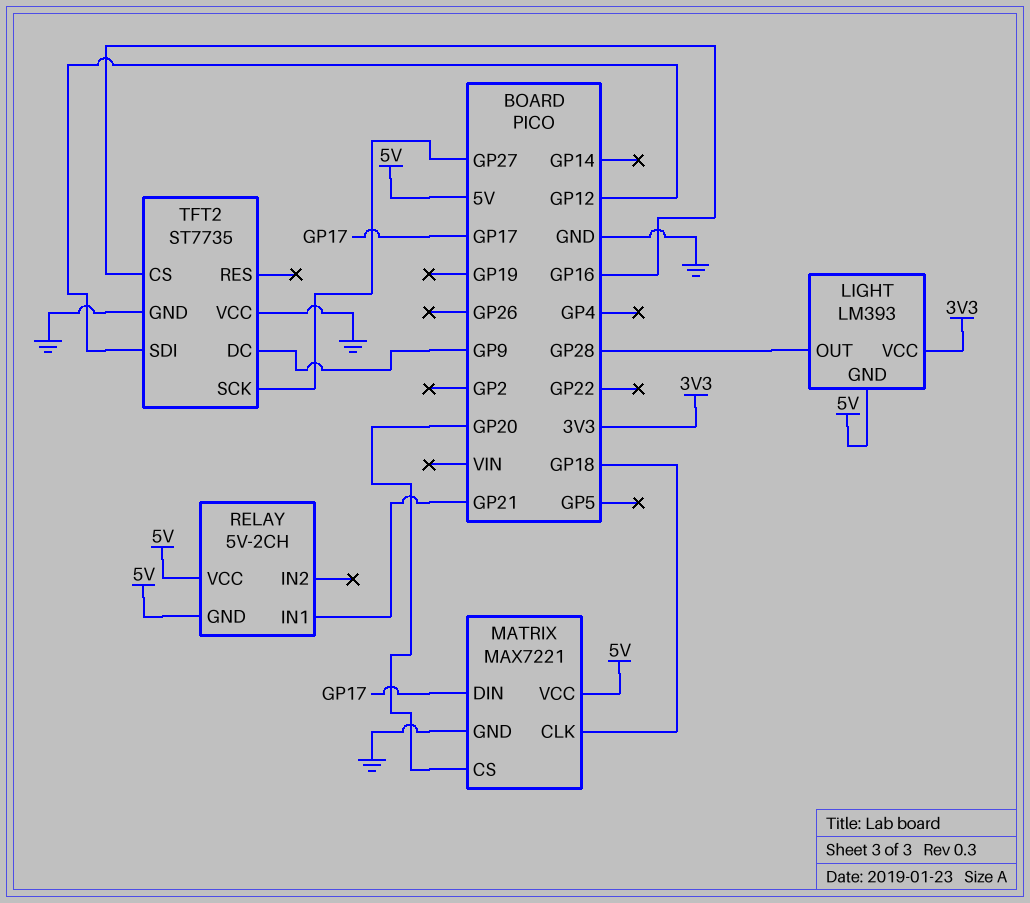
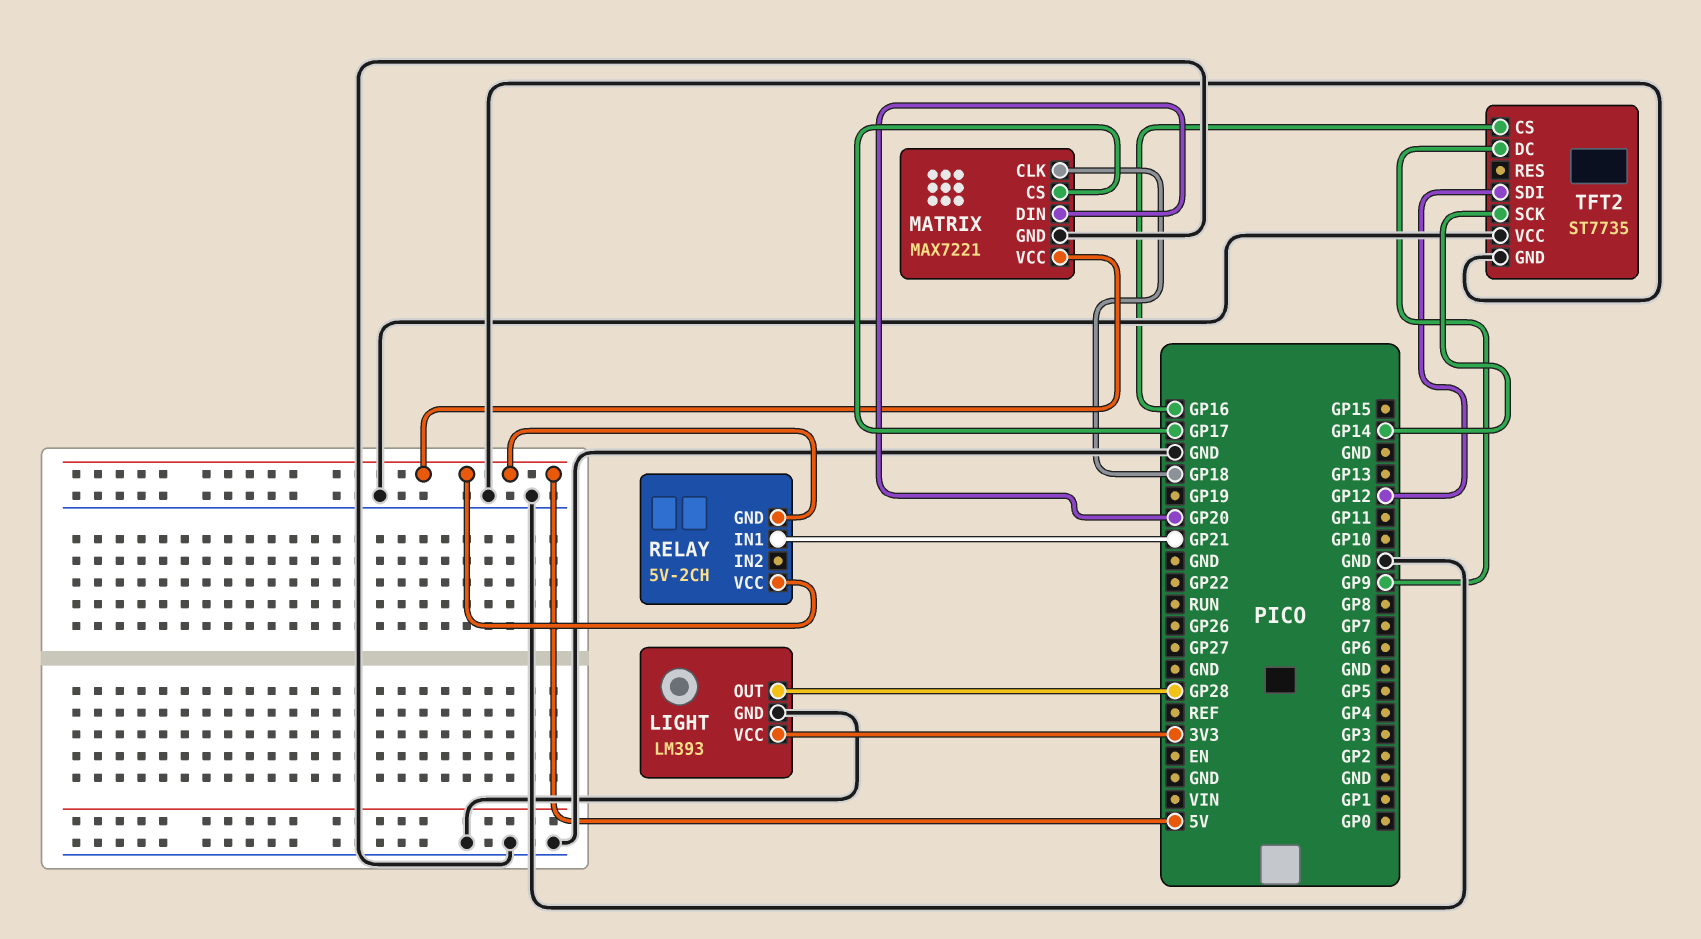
LIGHT pin GND: 5V -> GND
MATRIX pin CS: GP20 -> GP17
MATRIX pin DIN: GP17 -> GP20
TFT2 pin SCK: GP27 -> GP14

